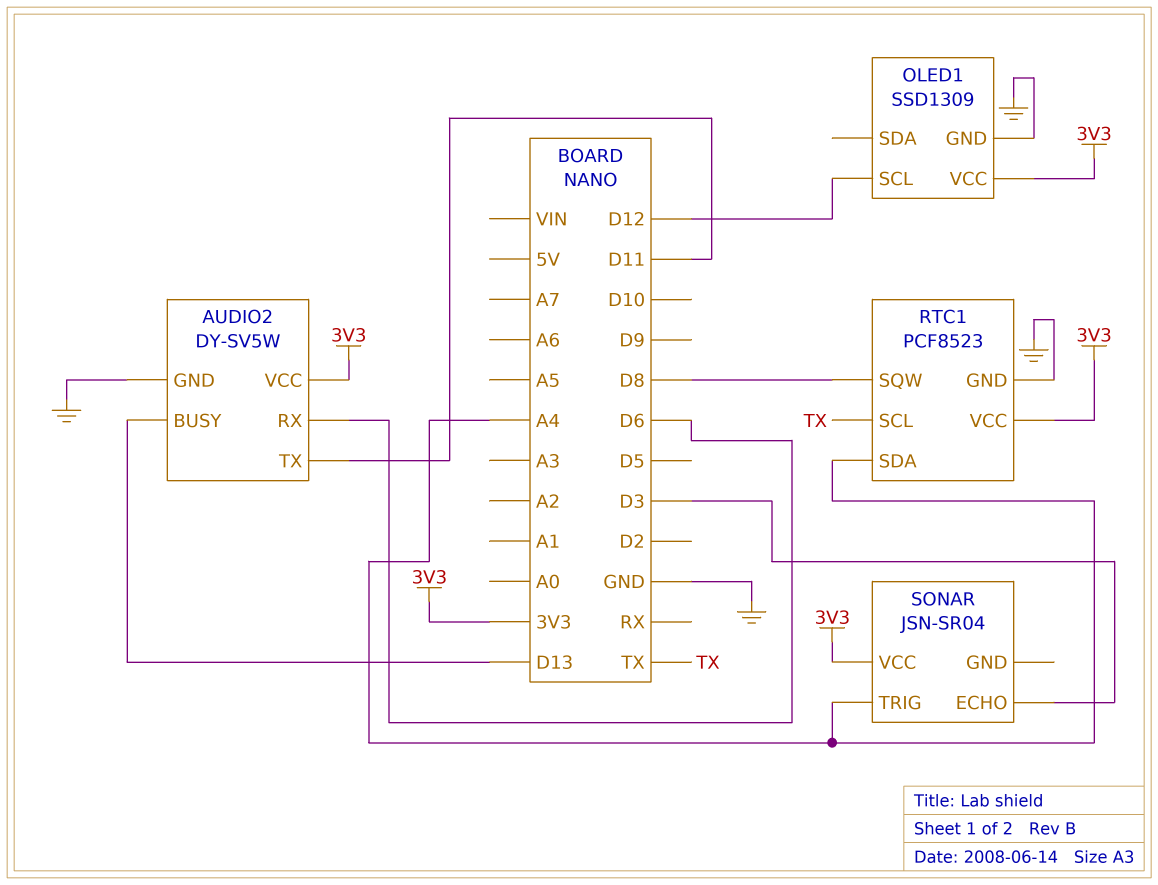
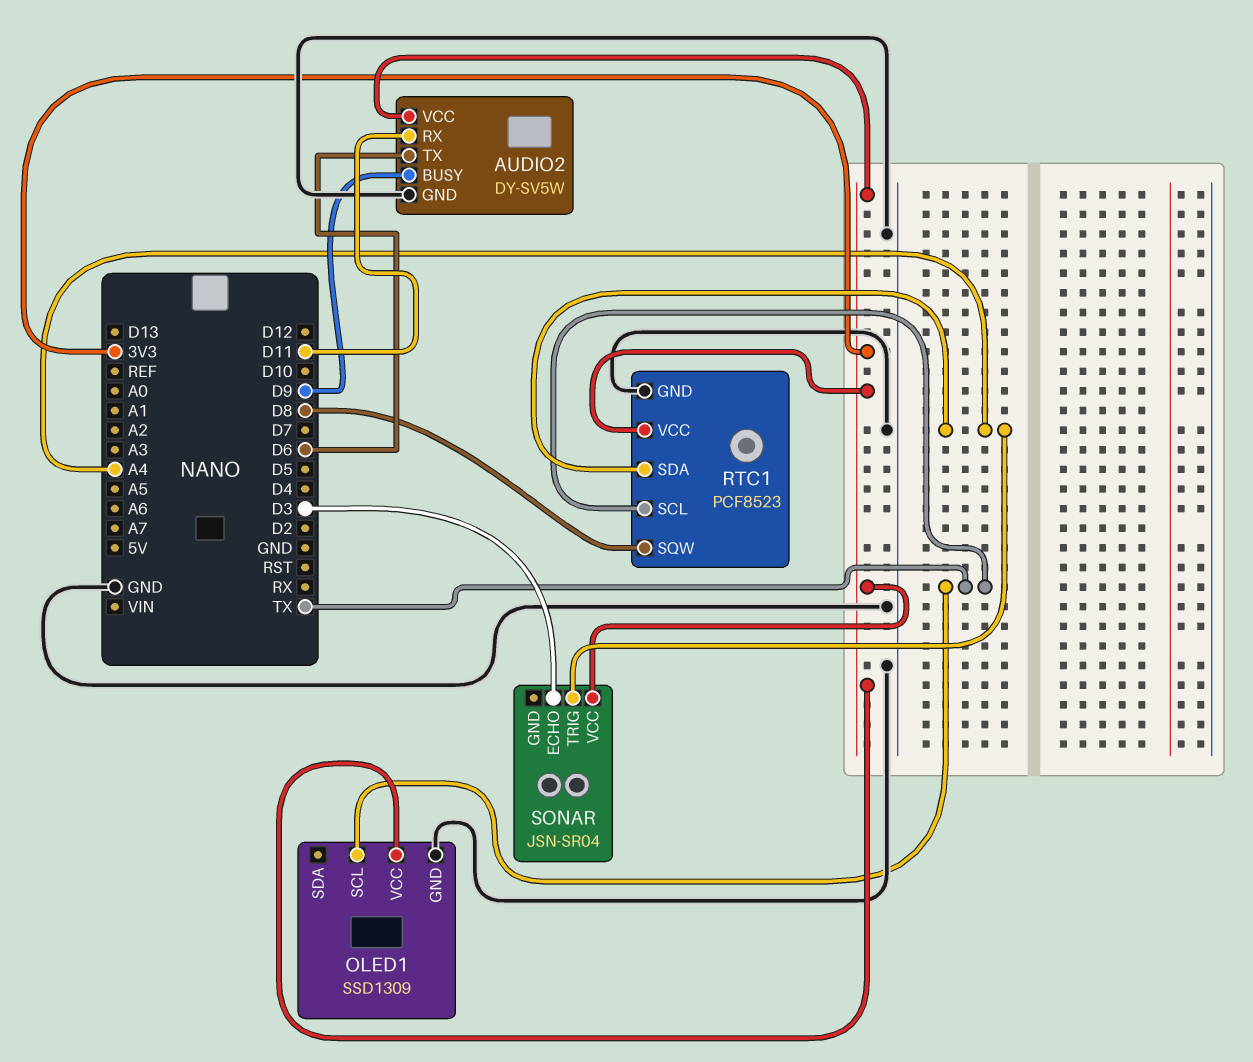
AUDIO2 pin BUSY: D13 -> D9
AUDIO2 pin RX: D6 -> D11
AUDIO2 pin TX: D11 -> D6
OLED1 pin SCL: D12 -> TX

